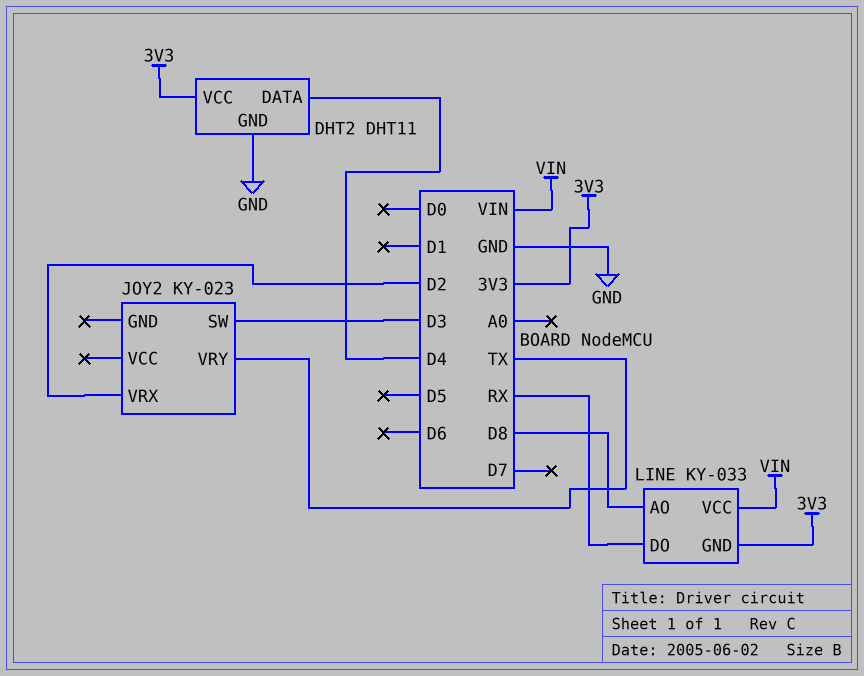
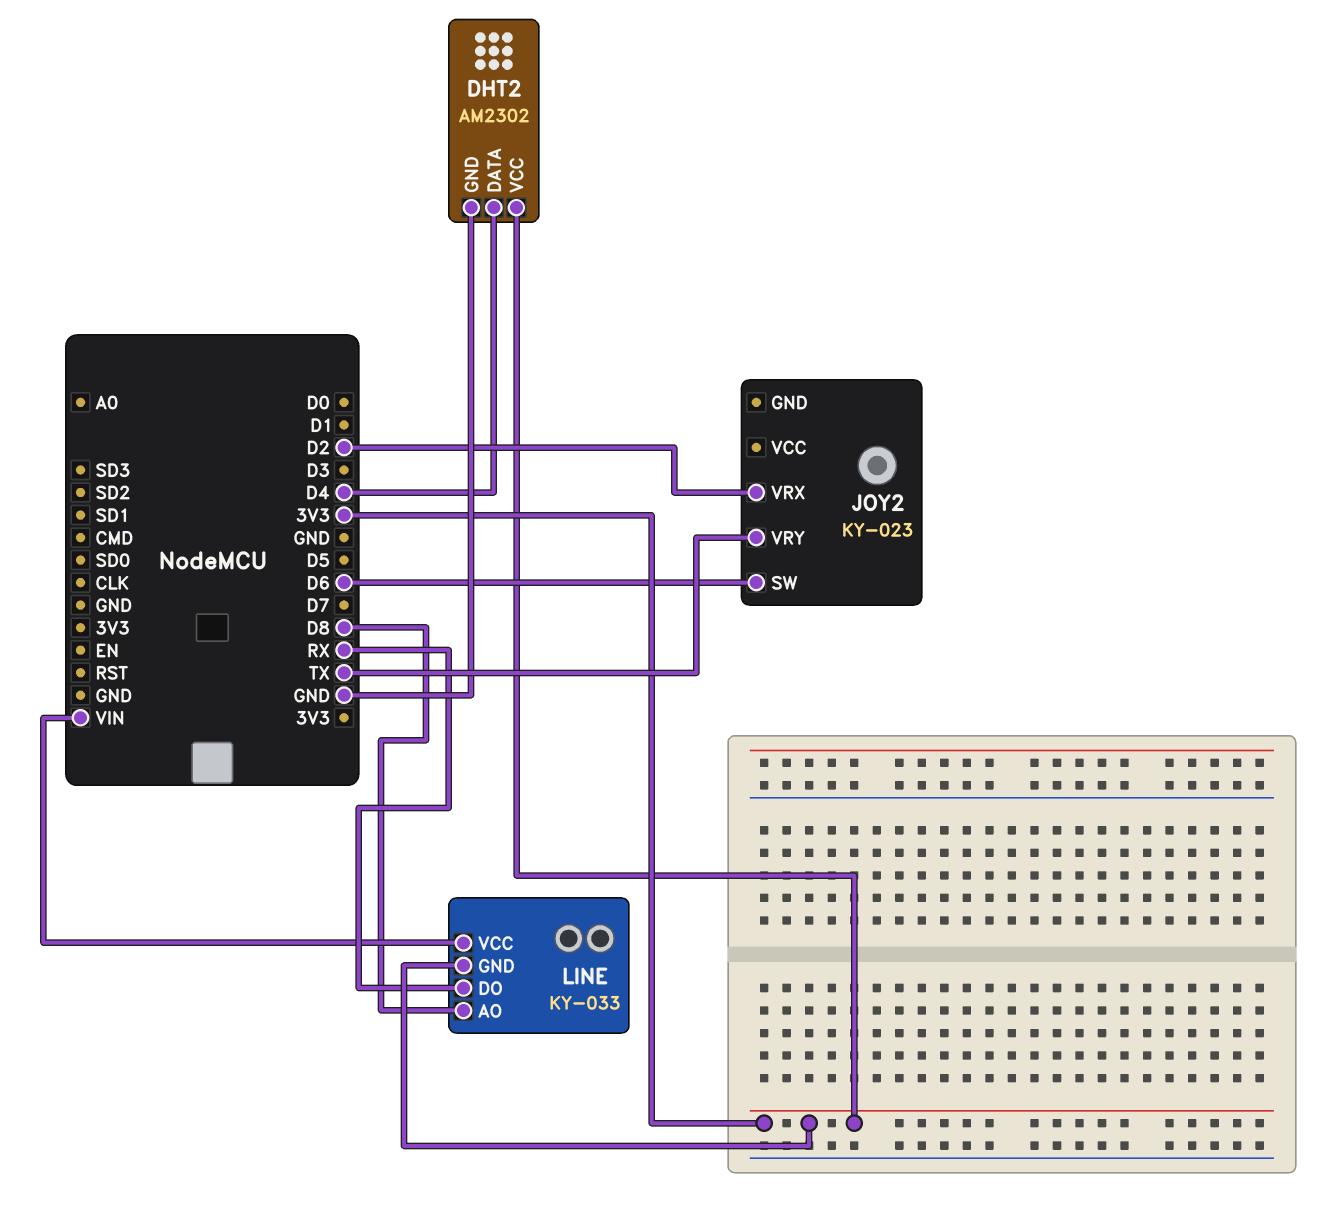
DHT2: DHT11 -> AM2302
JOY2 pin SW: D3 -> D6

